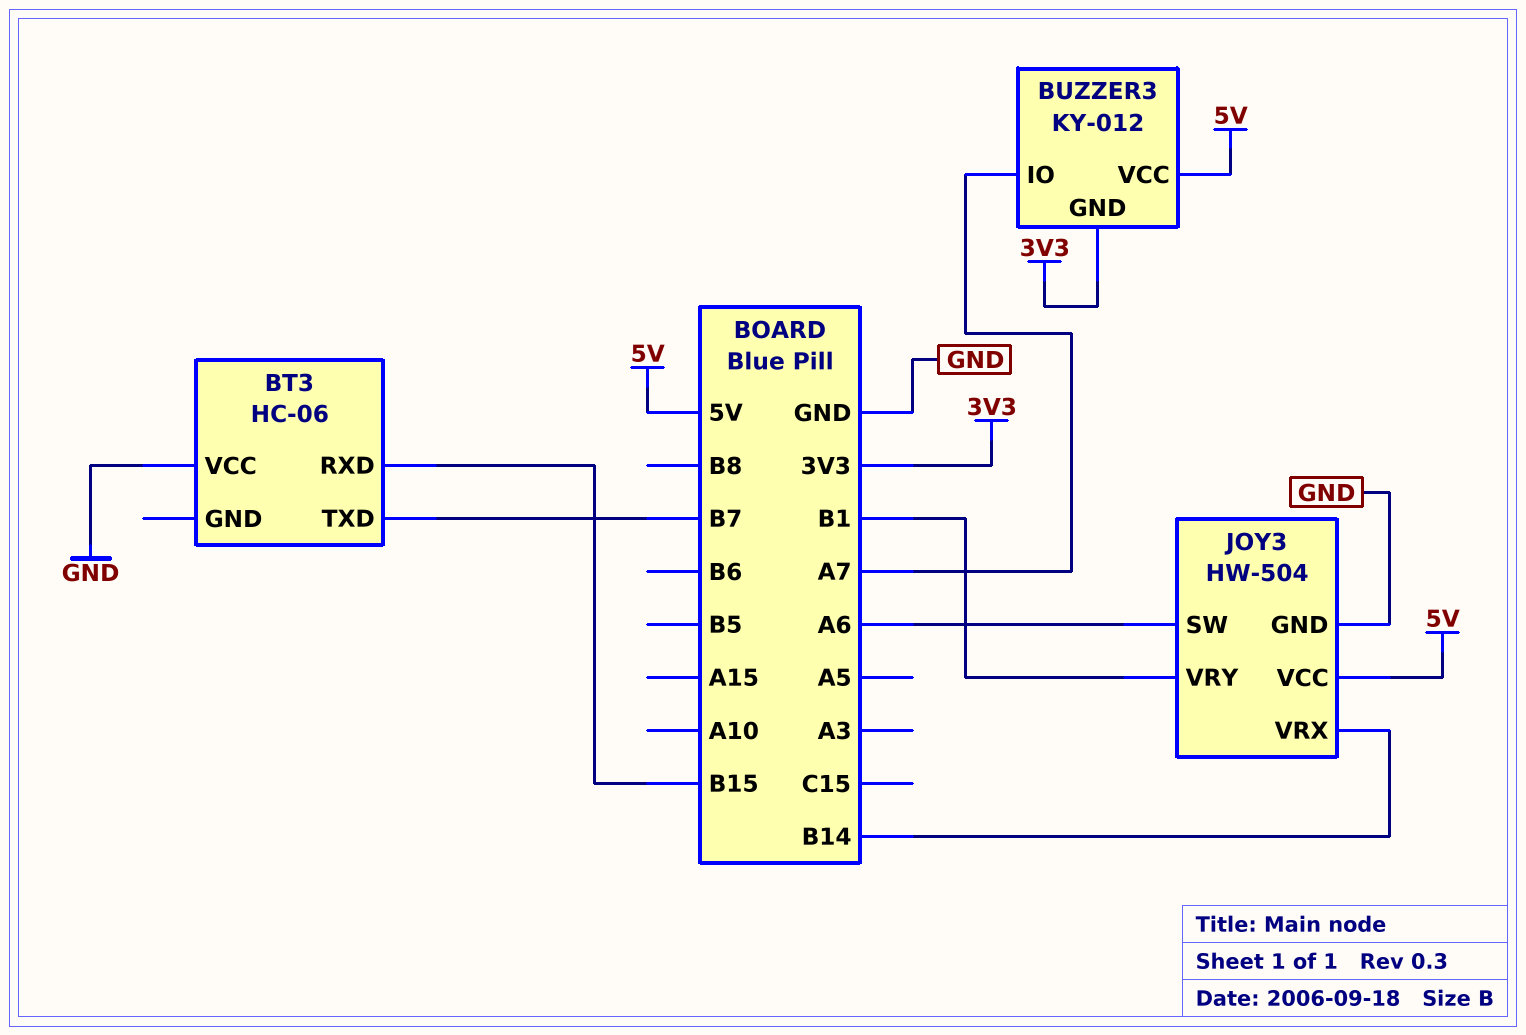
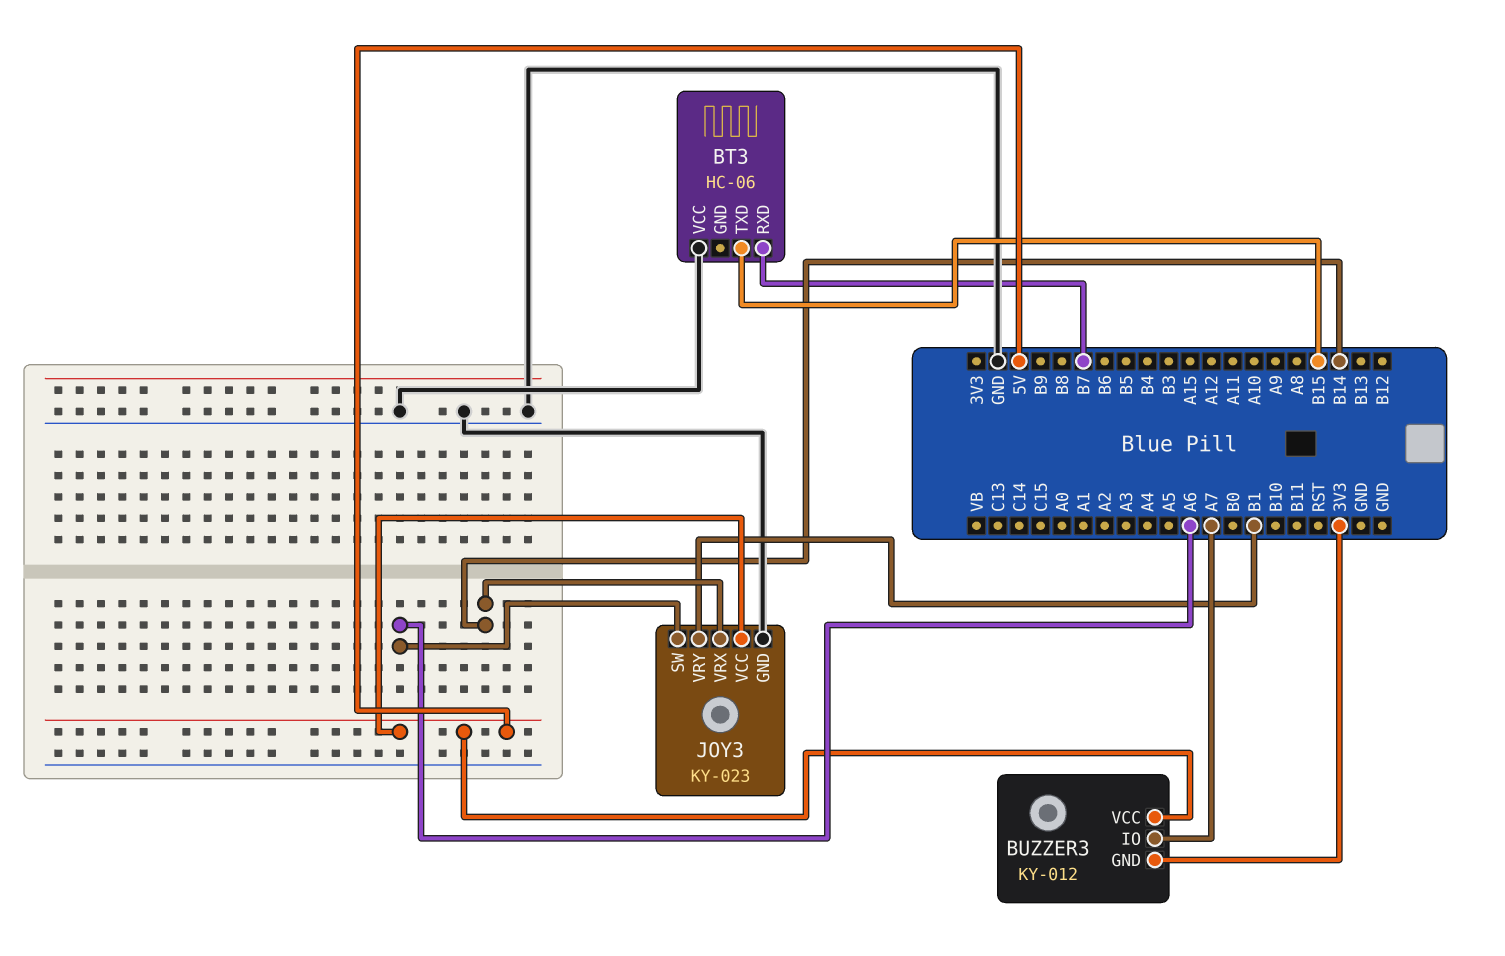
BT3 pin RXD: B15 -> B7
BT3 pin TXD: B7 -> B15
JOY3: HW-504 -> KY-023

